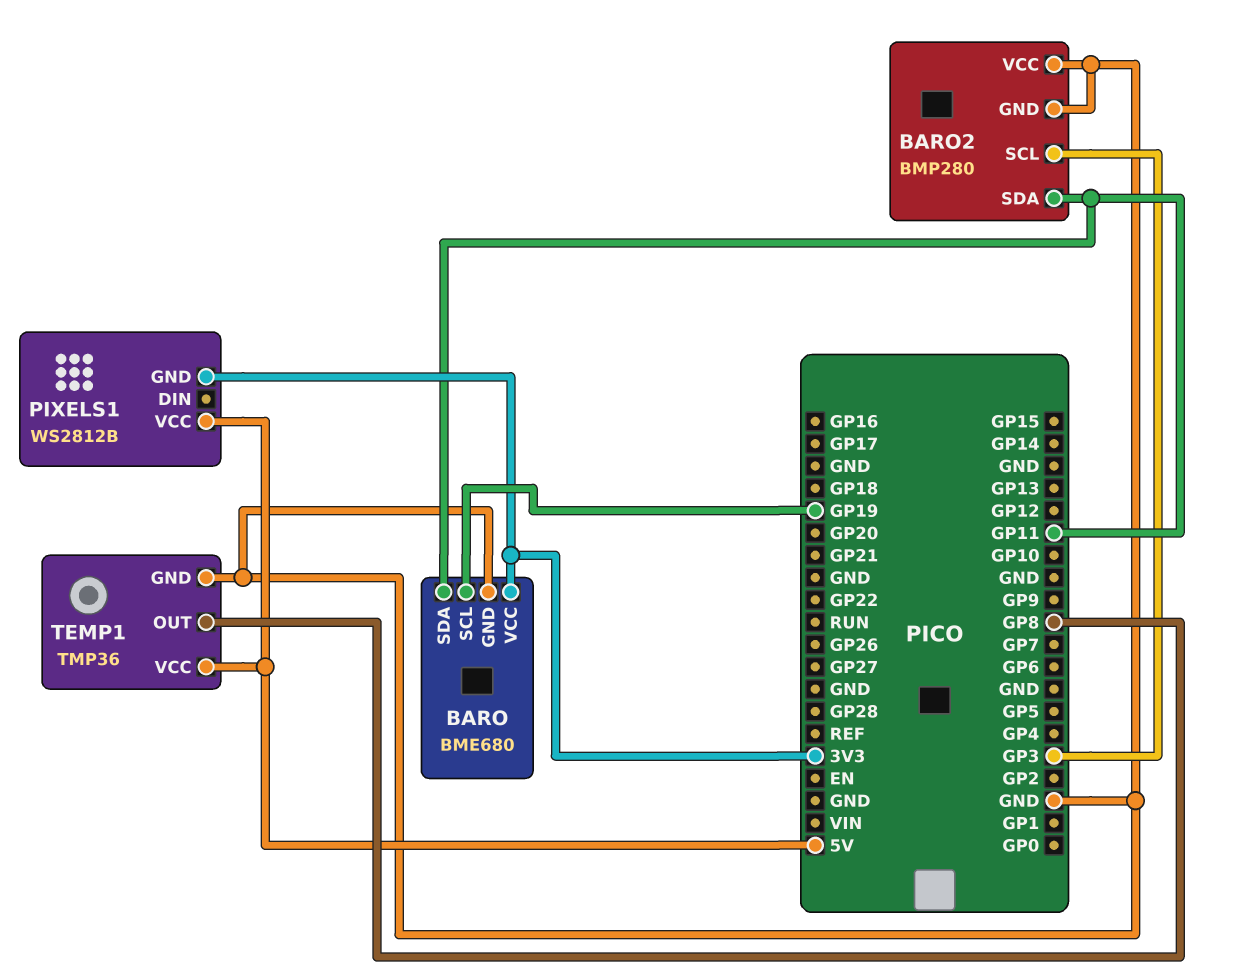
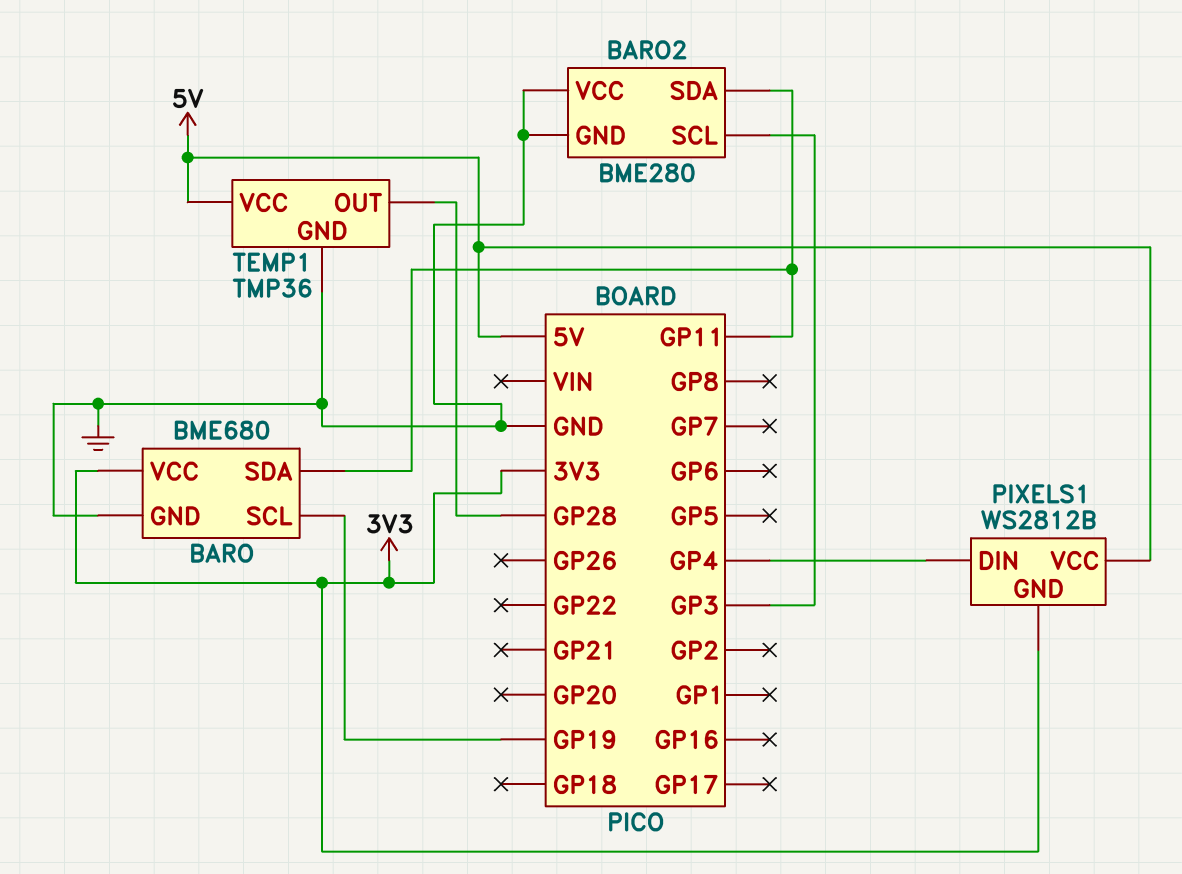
BARO2: BMP280 -> BME280
PIXELS1 pin DIN: none -> GP4
TEMP1 pin OUT: GP8 -> GP28

